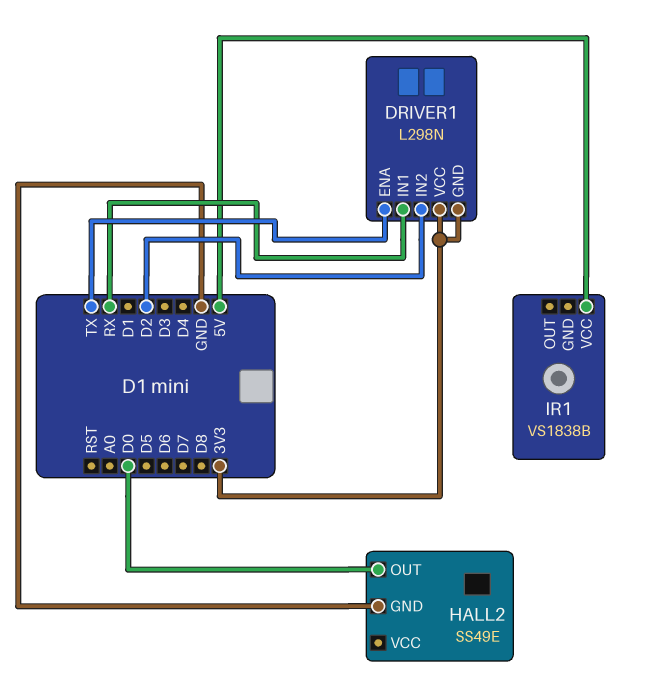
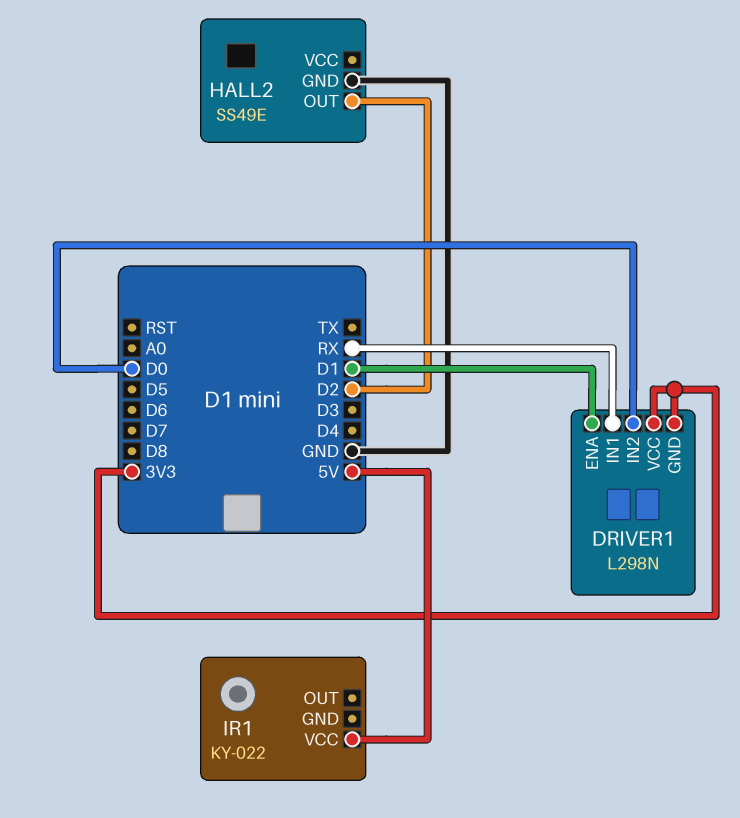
DRIVER1 pin ENA: TX -> D1
DRIVER1 pin IN2: D2 -> D0
HALL2 pin OUT: D0 -> D2
IR1: VS1838B -> KY-022

